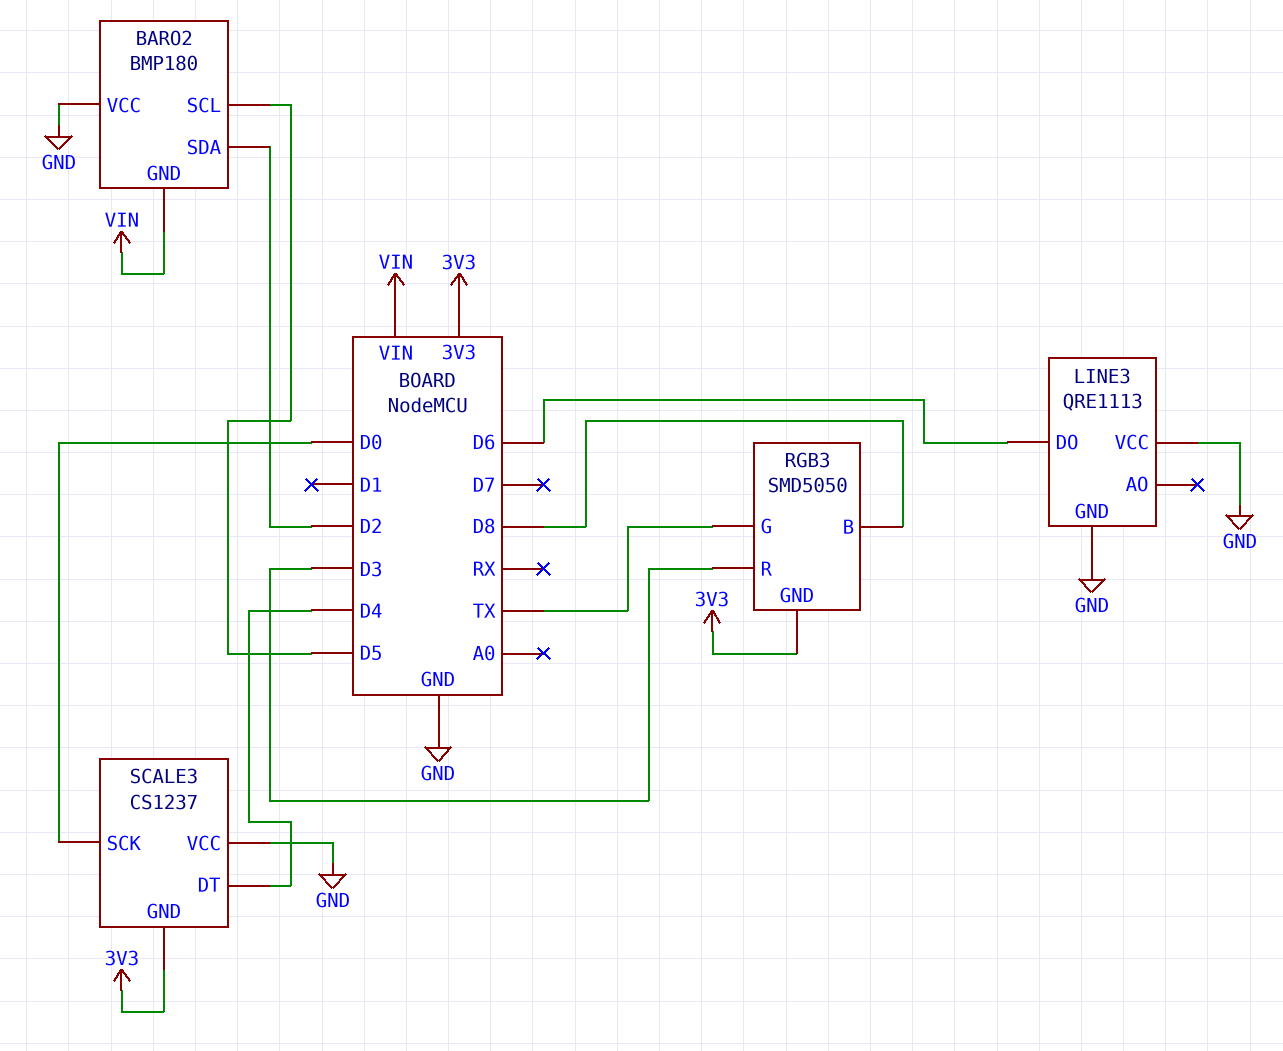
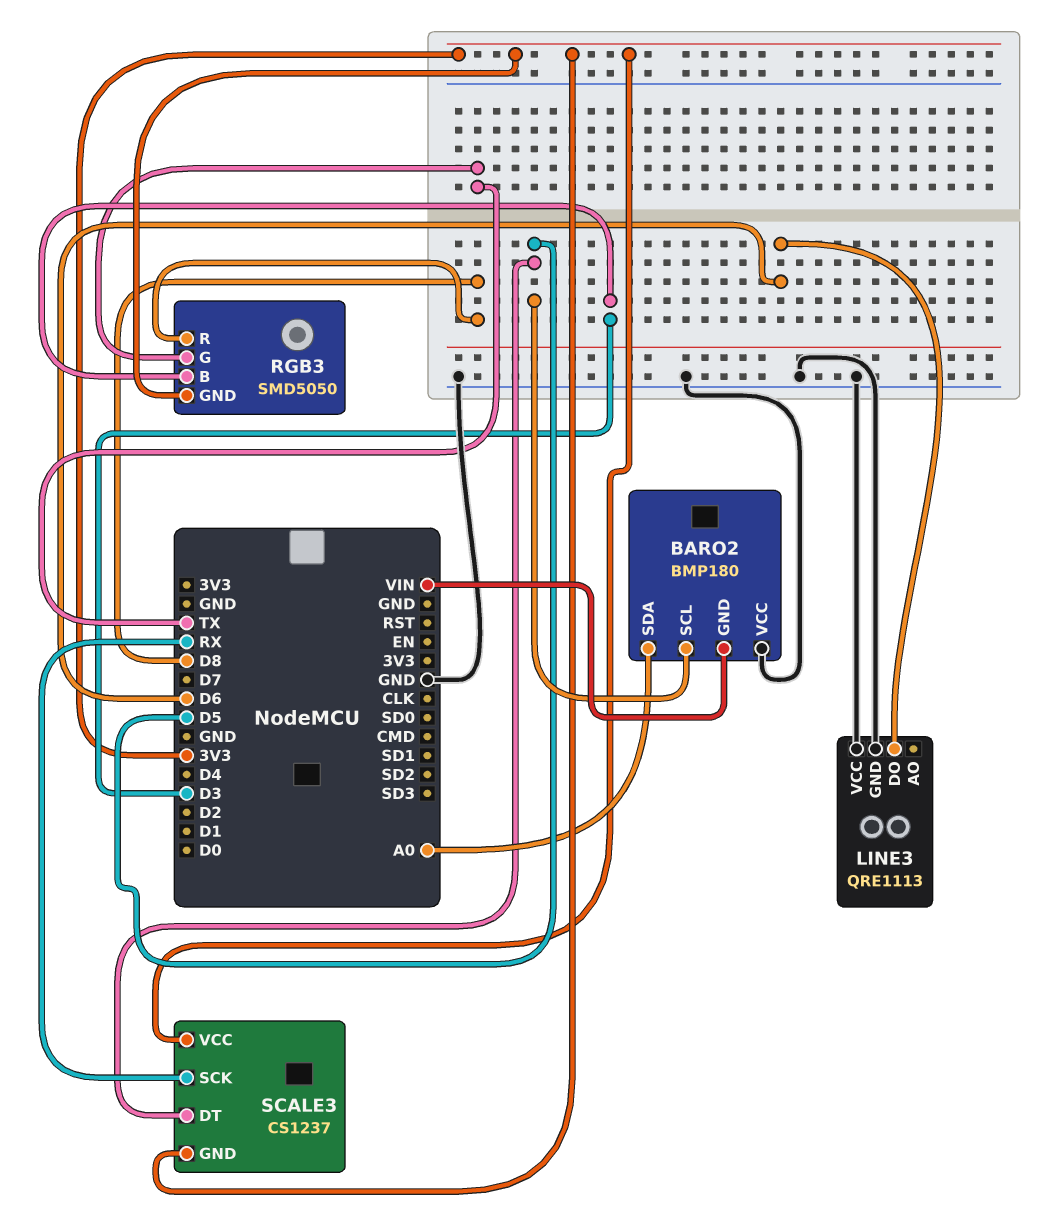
BARO2 pin SDA: D2 -> A0
RGB3 pin B: D8 -> D3
RGB3 pin R: D3 -> D8
SCALE3 pin DT: D4 -> D5
SCALE3 pin SCK: D0 -> RX
SCALE3 pin VCC: GND -> 3V3

